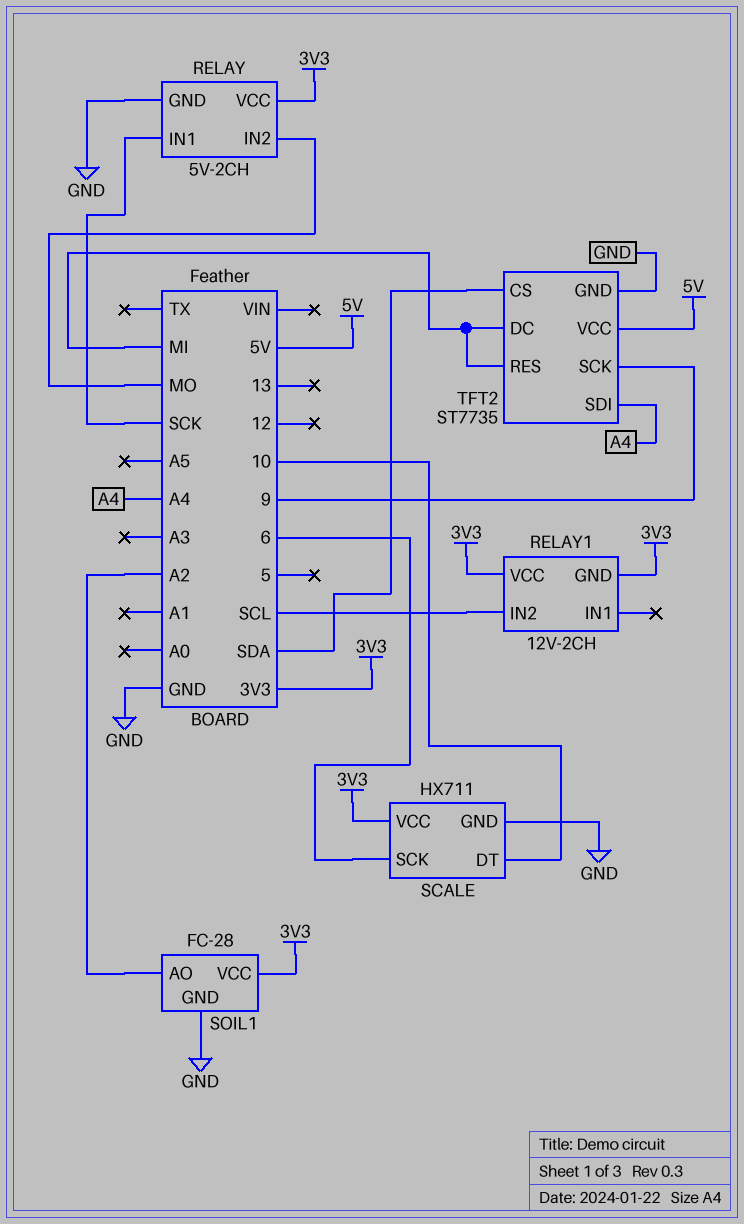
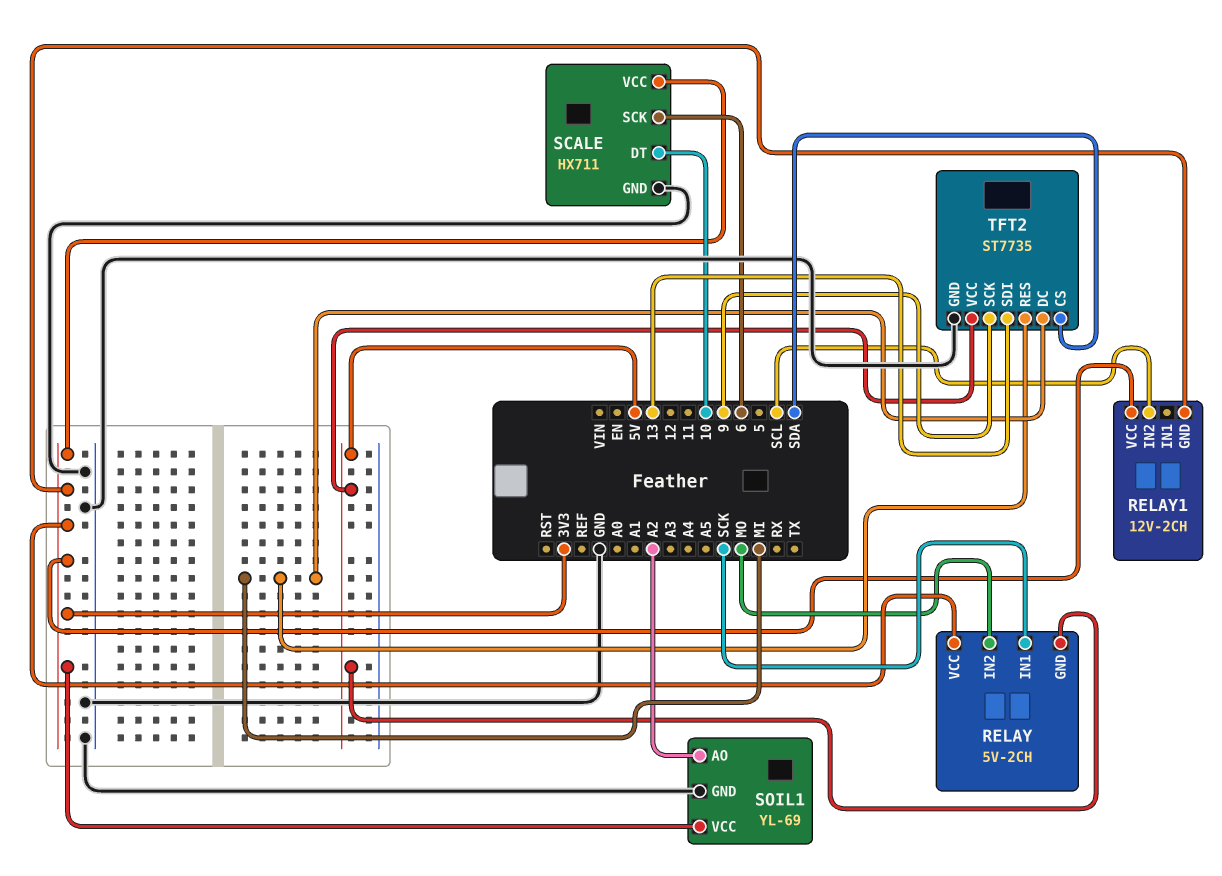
RELAY pin GND: GND -> 5V
SOIL1: FC-28 -> YL-69
TFT2 pin SDI: A4 -> 13

